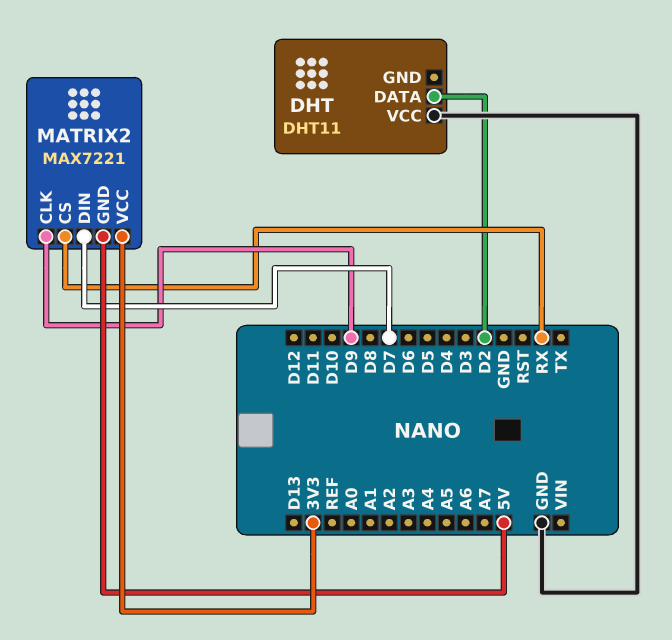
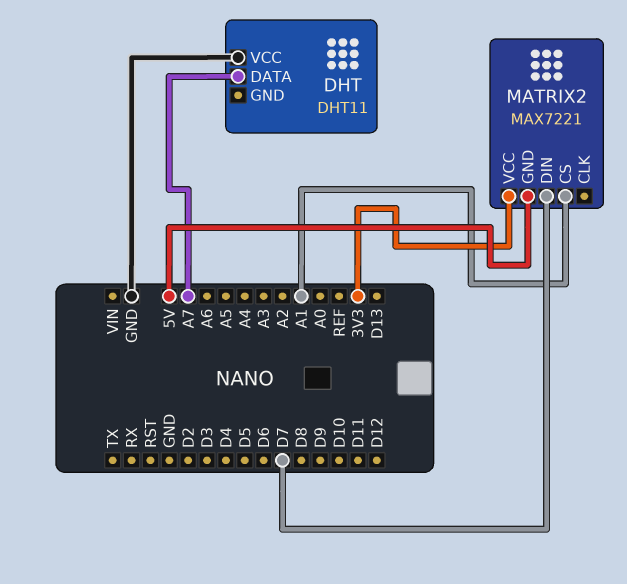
DHT pin DATA: D2 -> A7
MATRIX2 pin CLK: D9 -> none
MATRIX2 pin CS: RX -> A1

